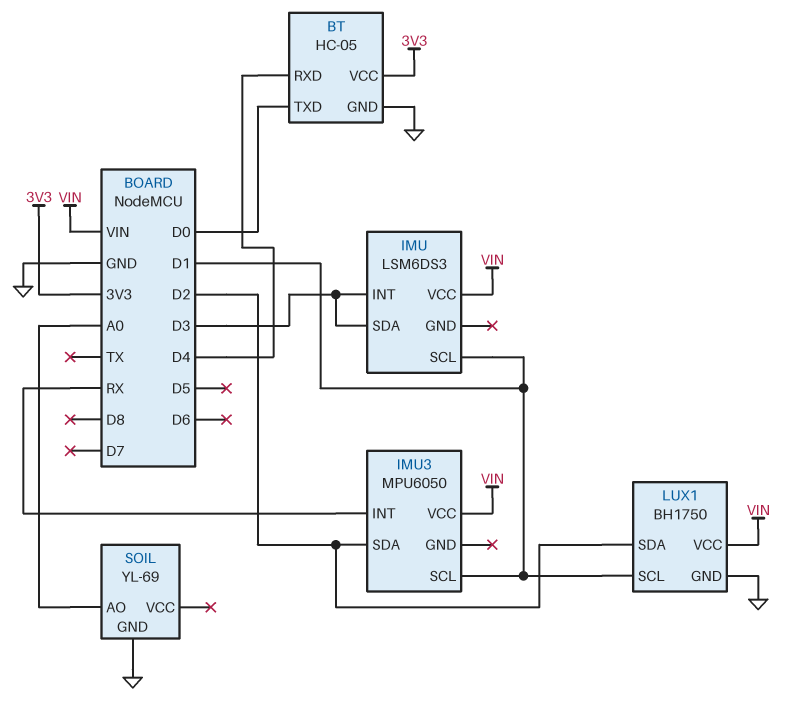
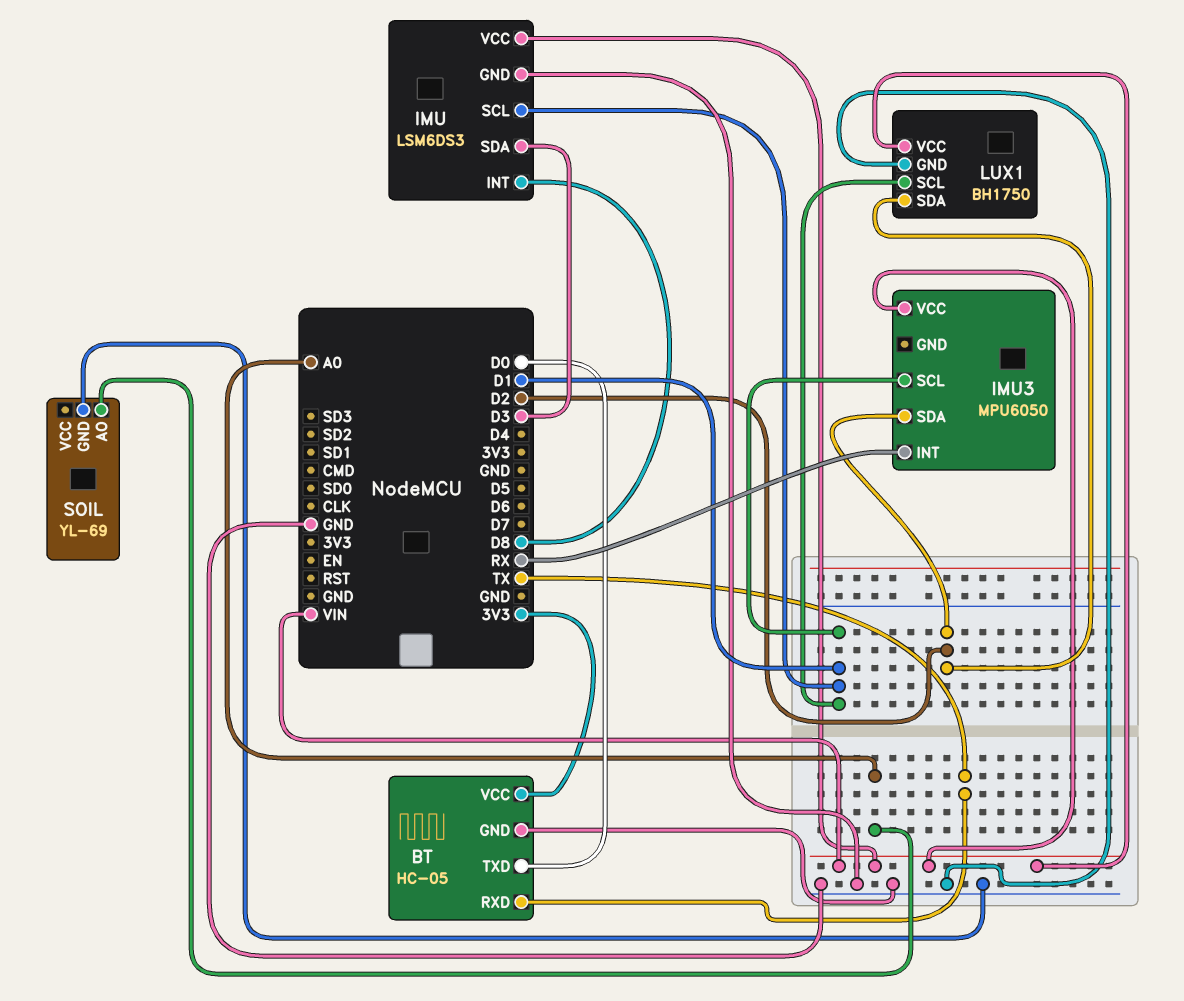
BT pin RXD: D4 -> TX
IMU pin GND: none -> GND
IMU pin INT: D3 -> D8

